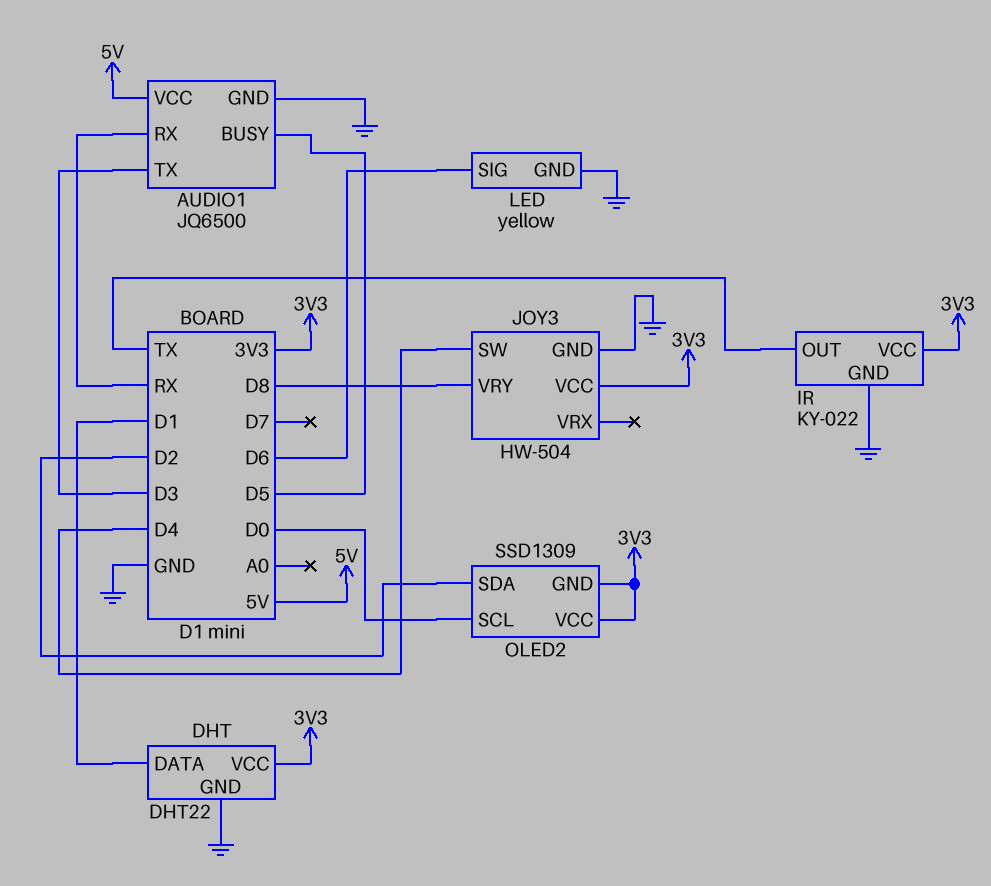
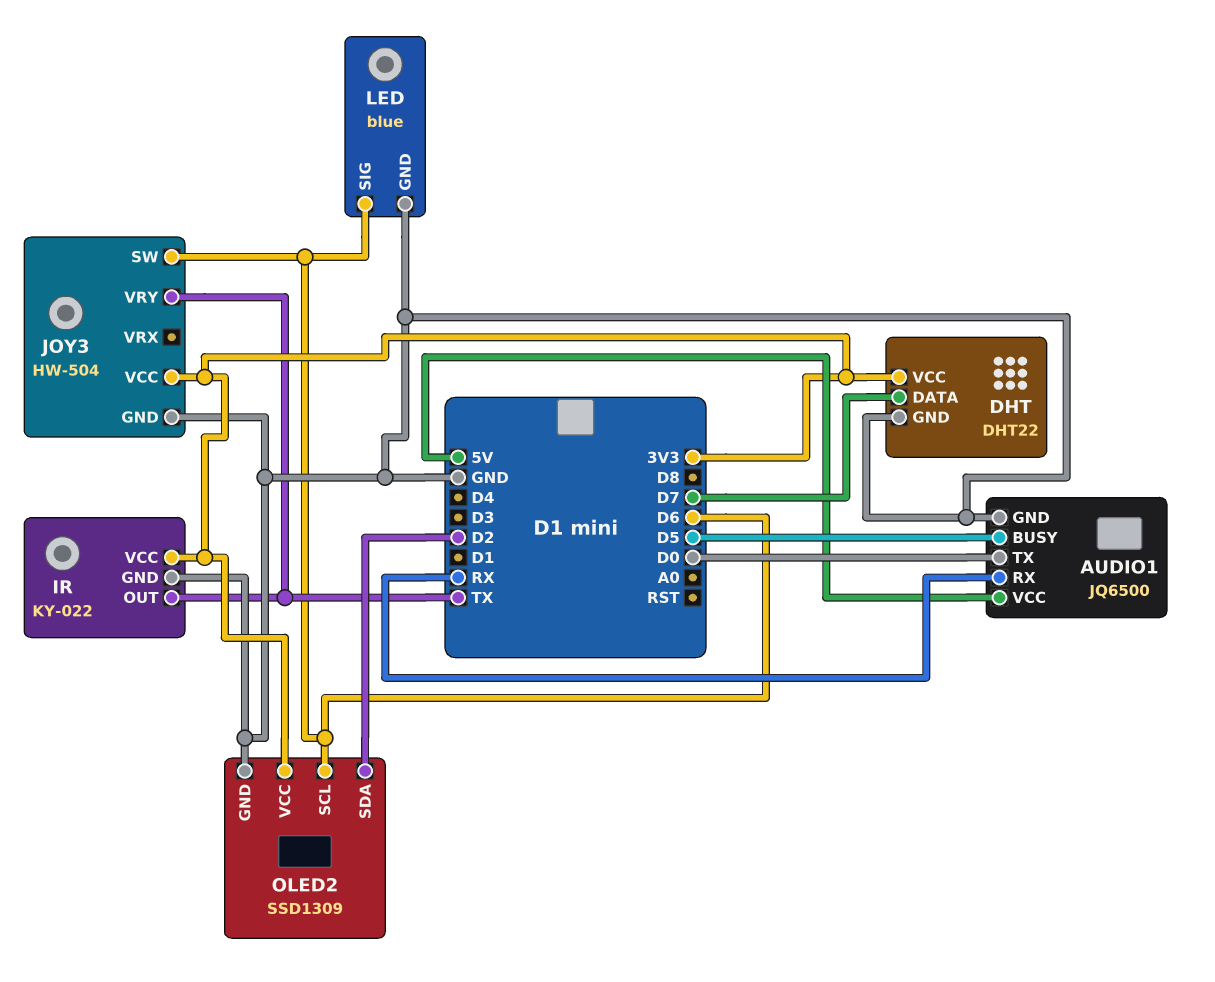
AUDIO1 pin TX: D3 -> D0
DHT pin DATA: D1 -> D7
JOY3 pin SW: D4 -> D6
JOY3 pin VRY: D8 -> TX
LED: yellow -> blue
OLED2 pin GND: 3V3 -> GND
OLED2 pin SCL: D0 -> D6

